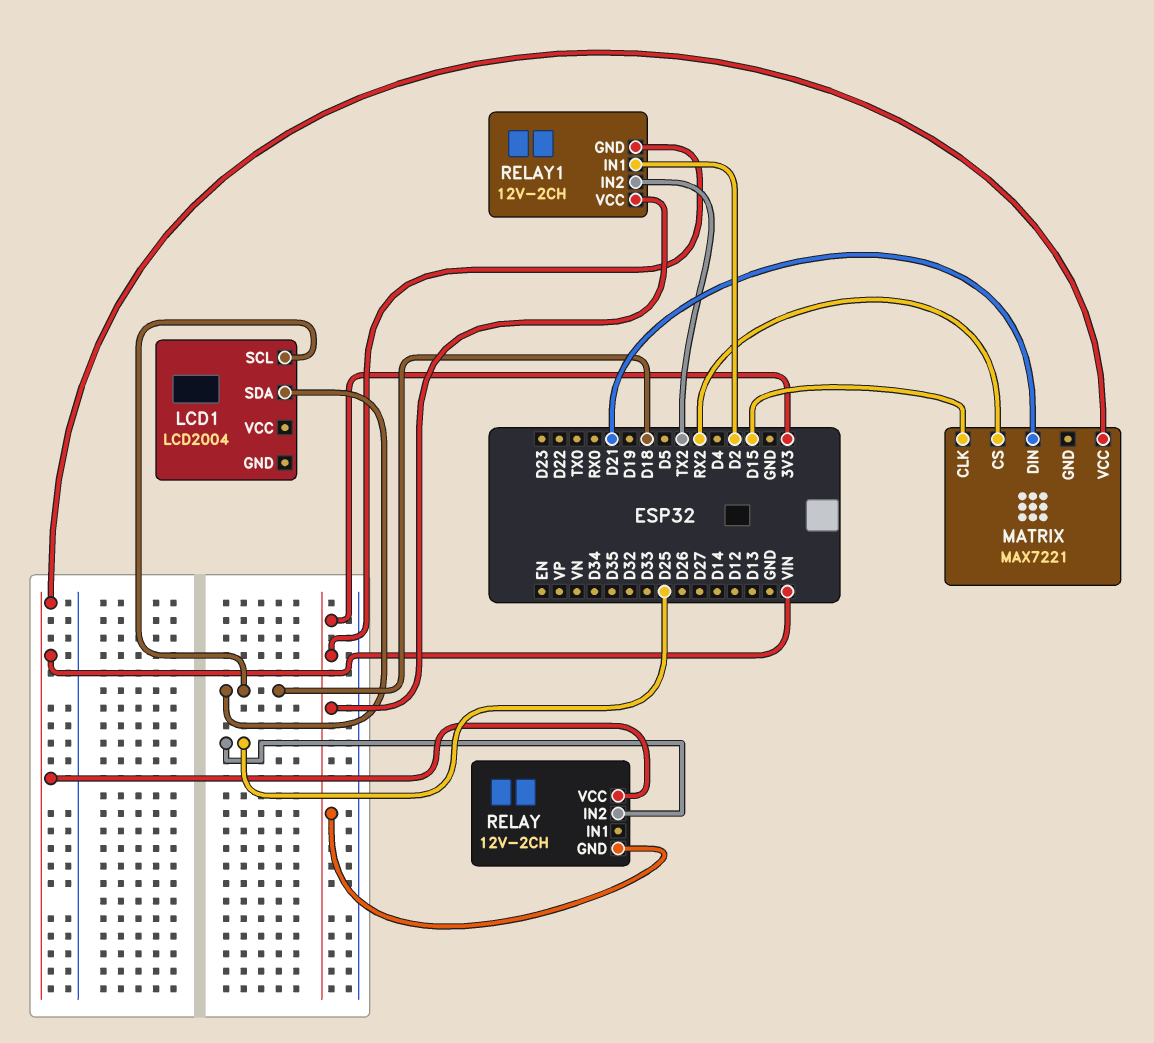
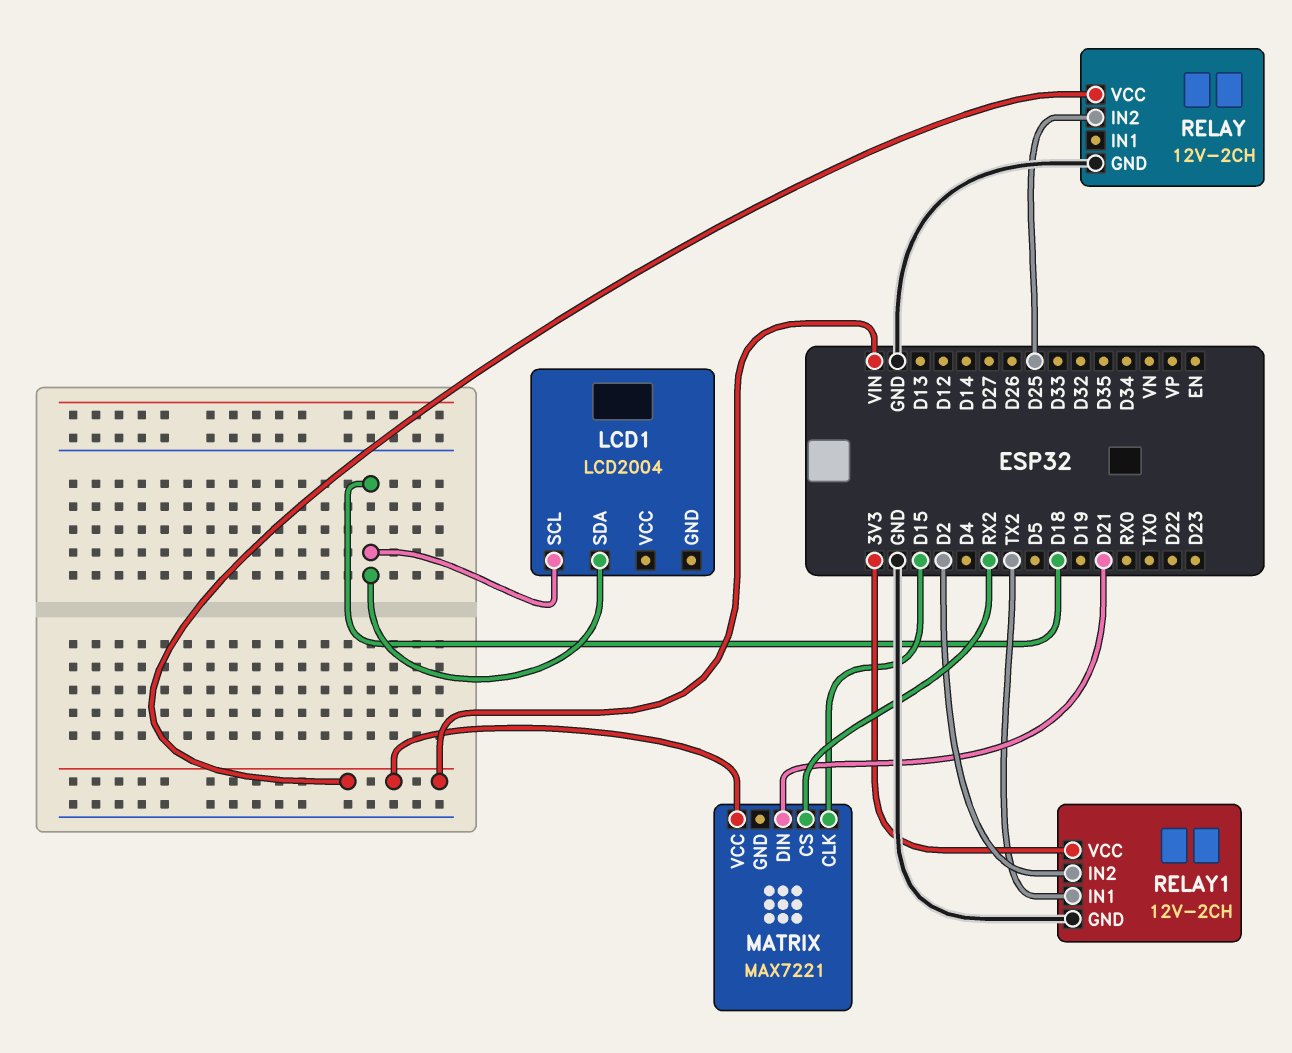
RELAY pin GND: 3V3 -> GND
RELAY1 pin GND: 3V3 -> GND
RELAY1 pin IN1: D2 -> TX2
RELAY1 pin IN2: TX2 -> D2

